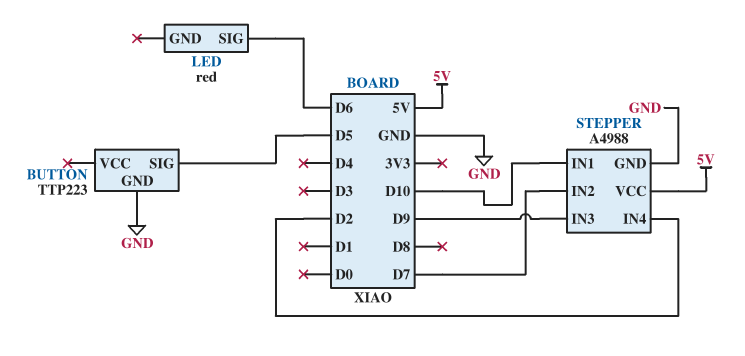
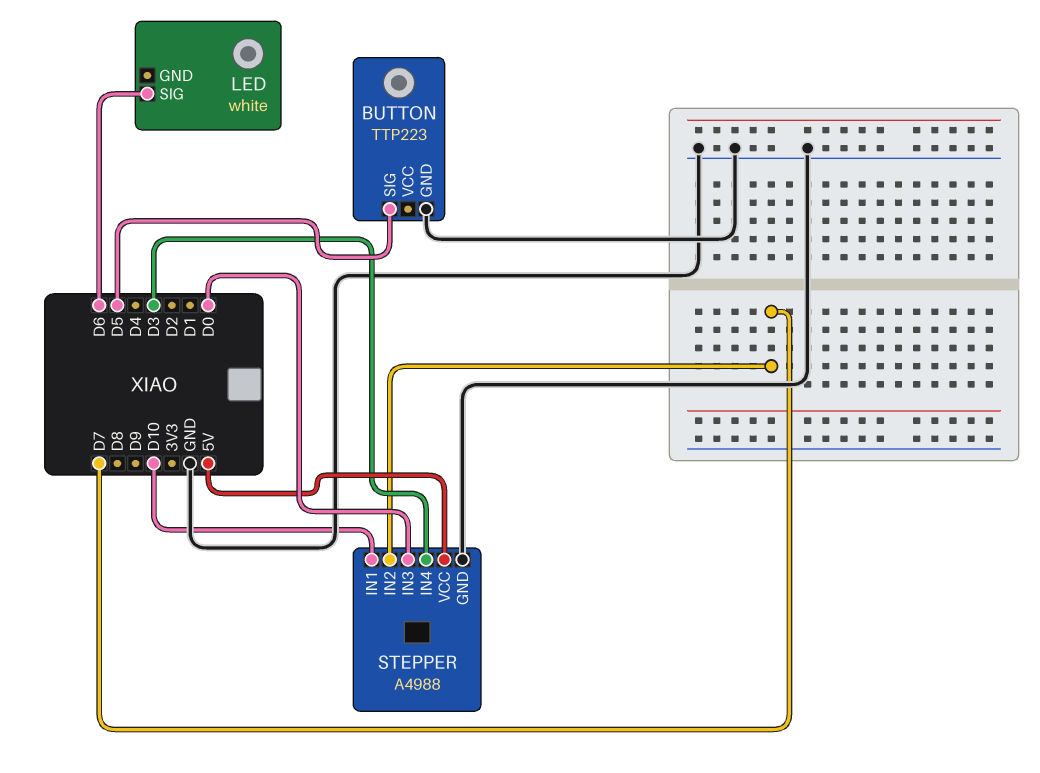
LED: red -> white
STEPPER pin IN3: D9 -> D0
STEPPER pin IN4: D2 -> D3

